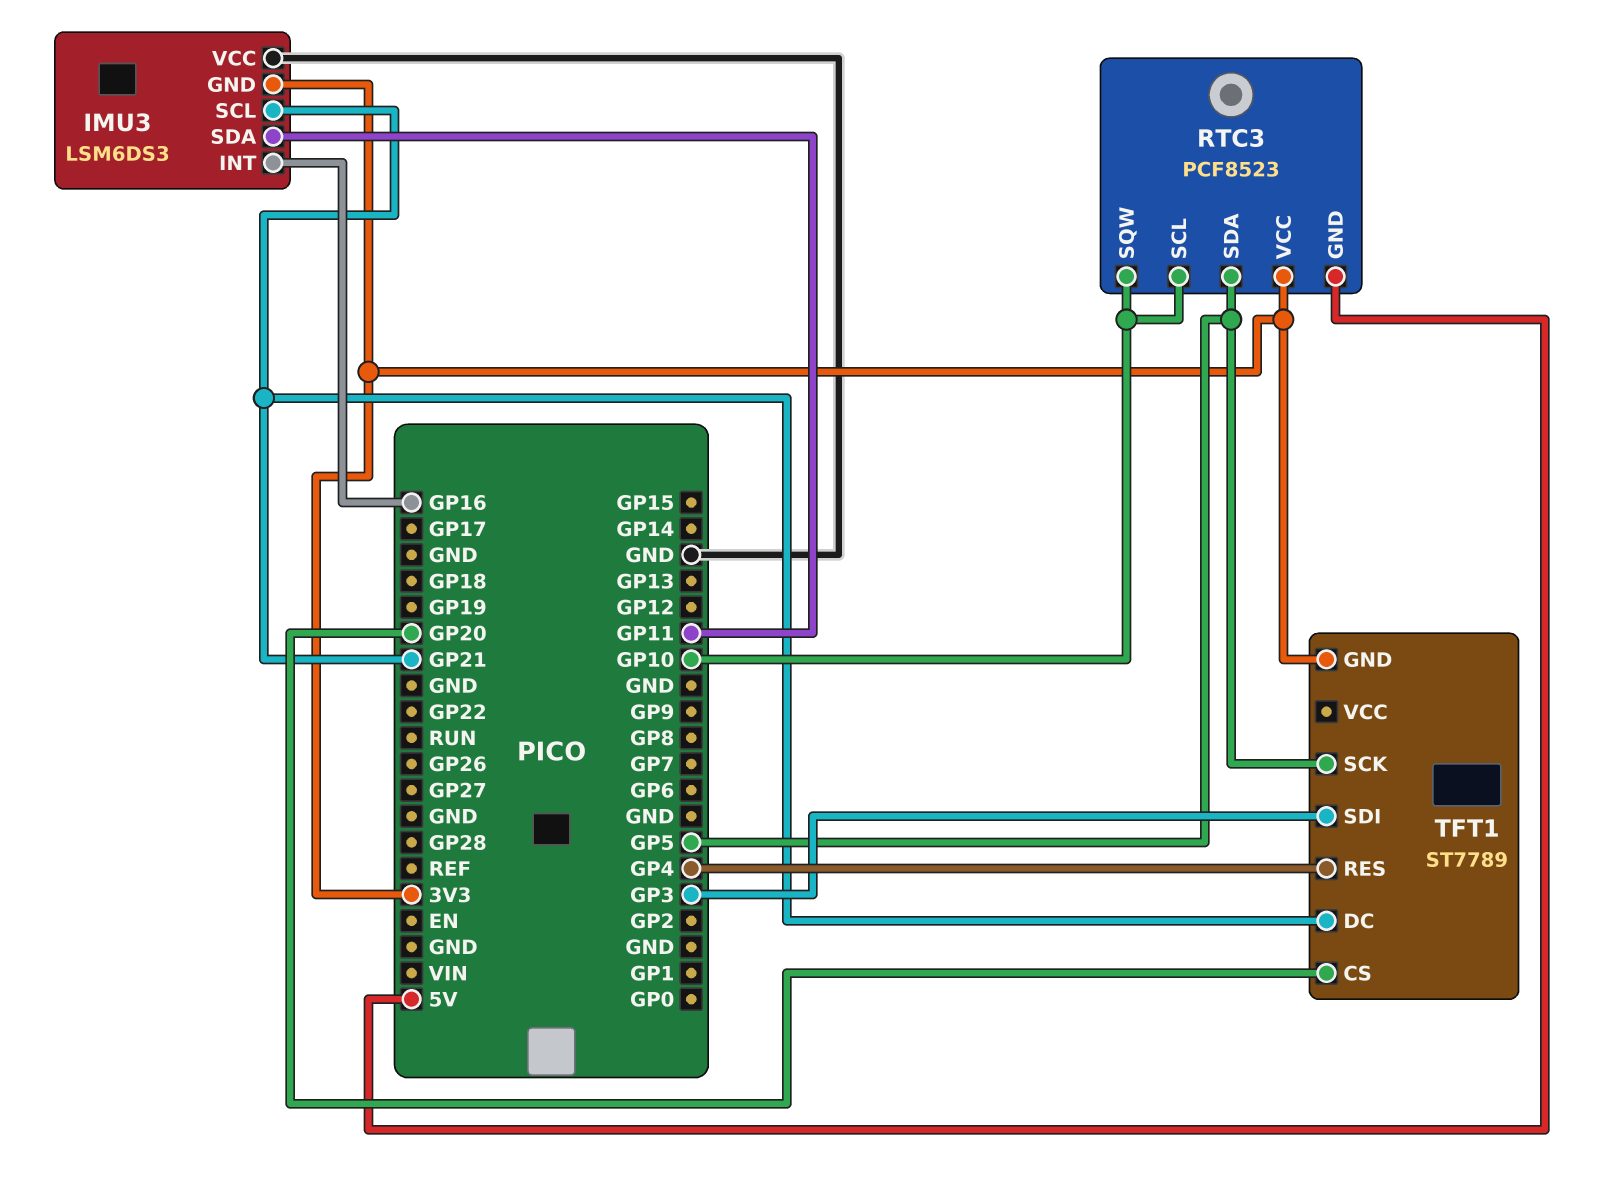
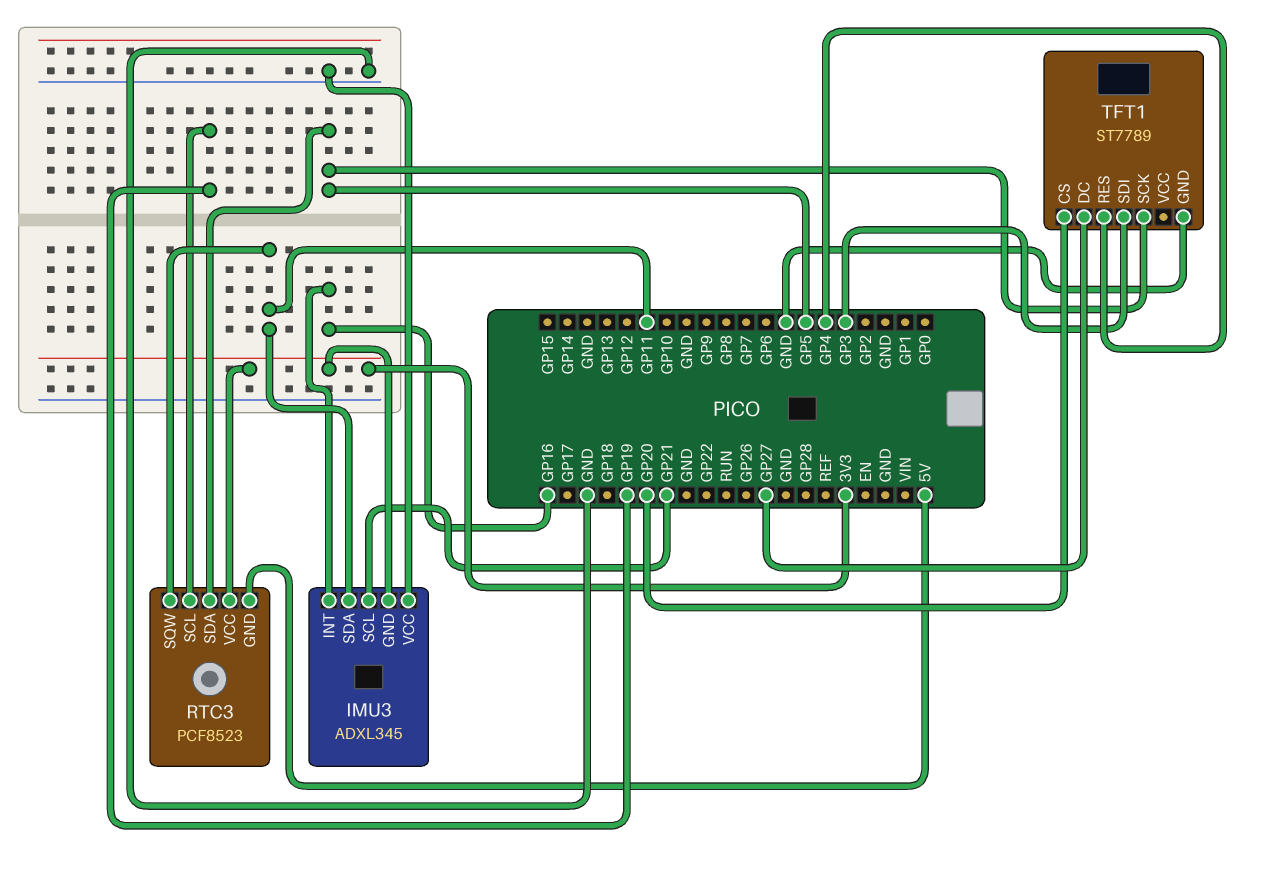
IMU3: LSM6DS3 -> ADXL345
RTC3 pin SCL: GP10 -> GP19
RTC3 pin SQW: GP10 -> GP11
TFT1 pin DC: GP21 -> GP27
TFT1 pin GND: 3V3 -> GND

